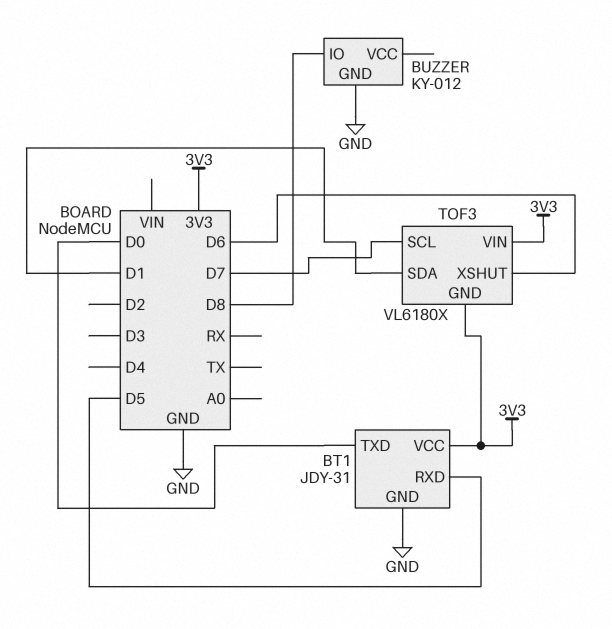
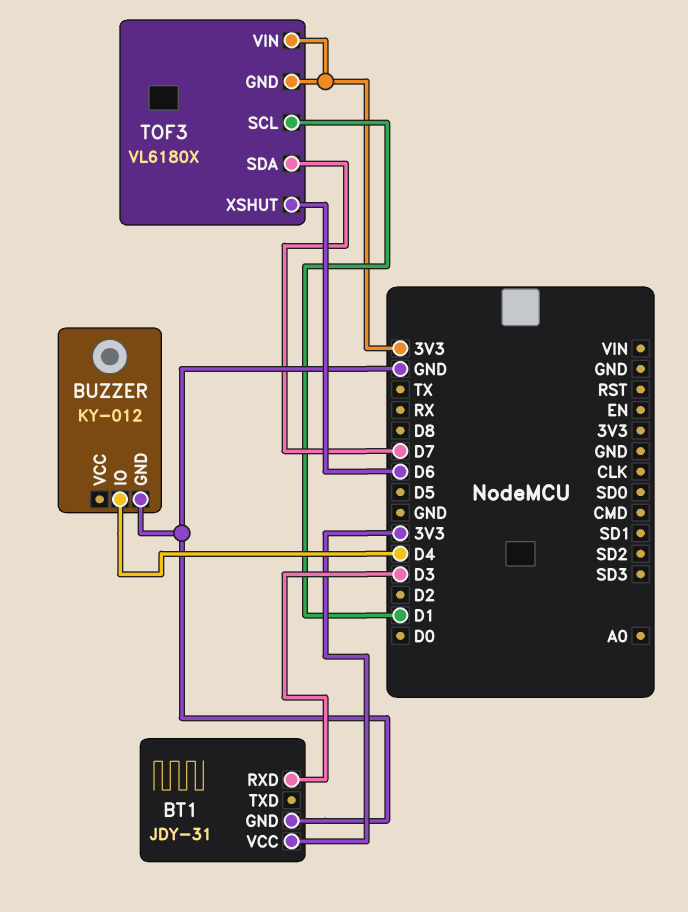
BT1 pin RXD: D5 -> D3
BT1 pin TXD: D0 -> none
BUZZER pin IO: D8 -> D4
TOF3 pin SCL: D7 -> D1
TOF3 pin SDA: D1 -> D7

